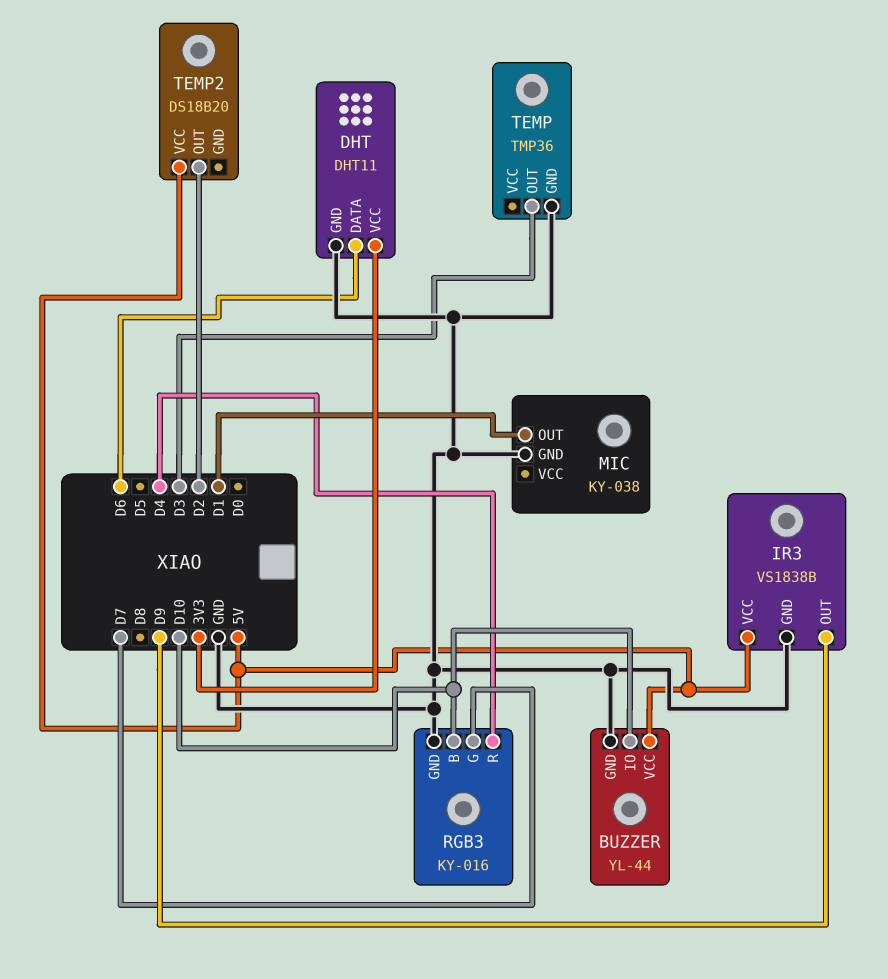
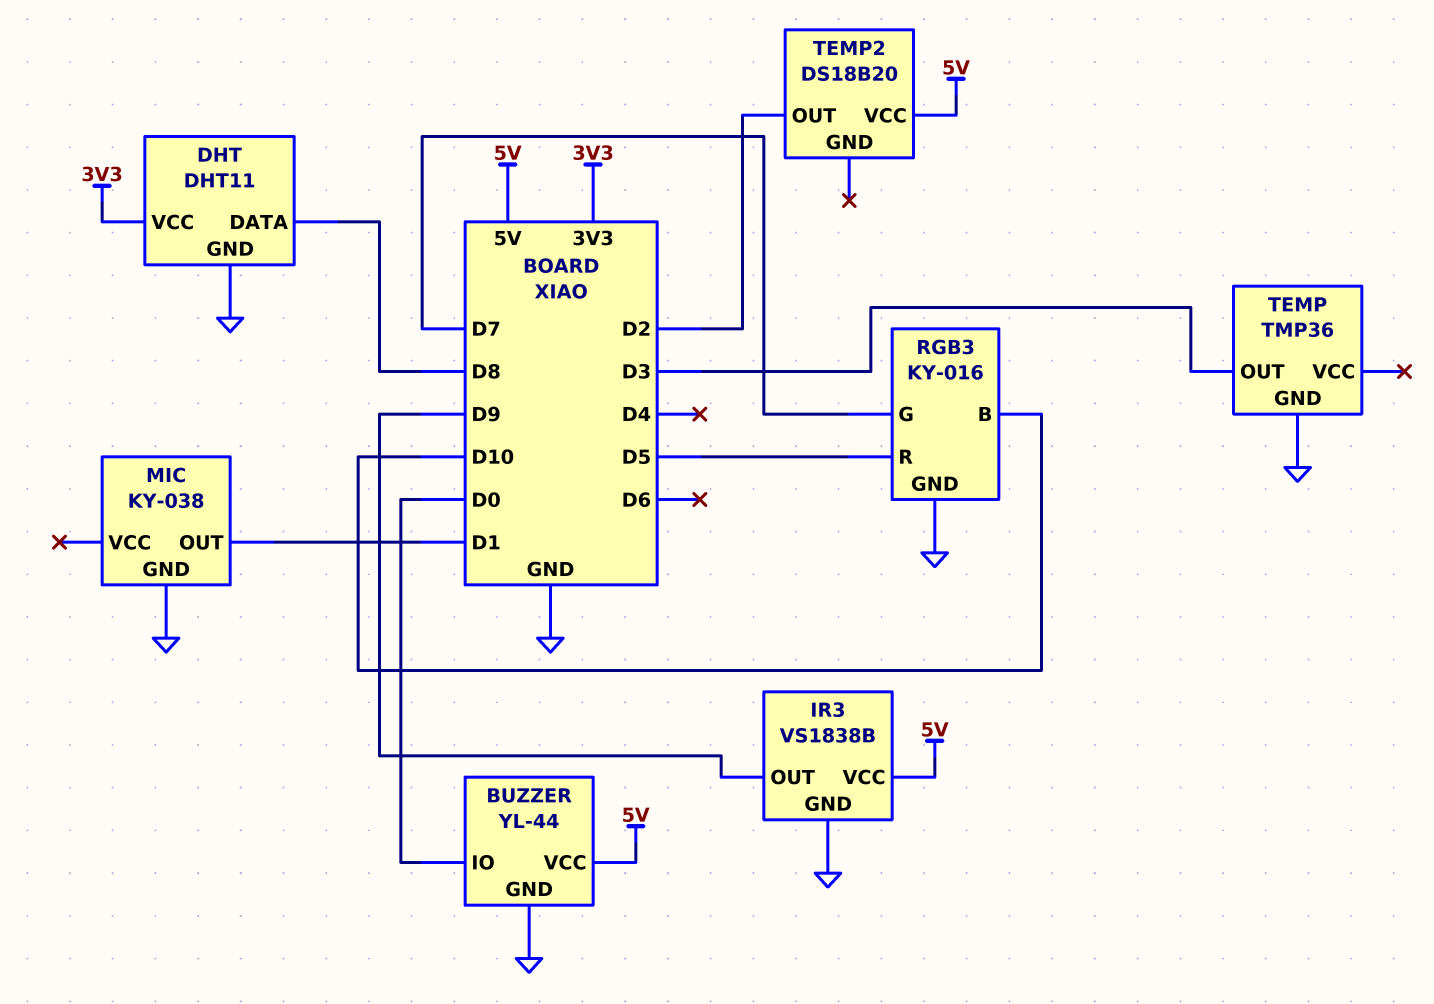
BUZZER pin IO: D10 -> D0
DHT pin DATA: D6 -> D8
RGB3 pin R: D4 -> D5

